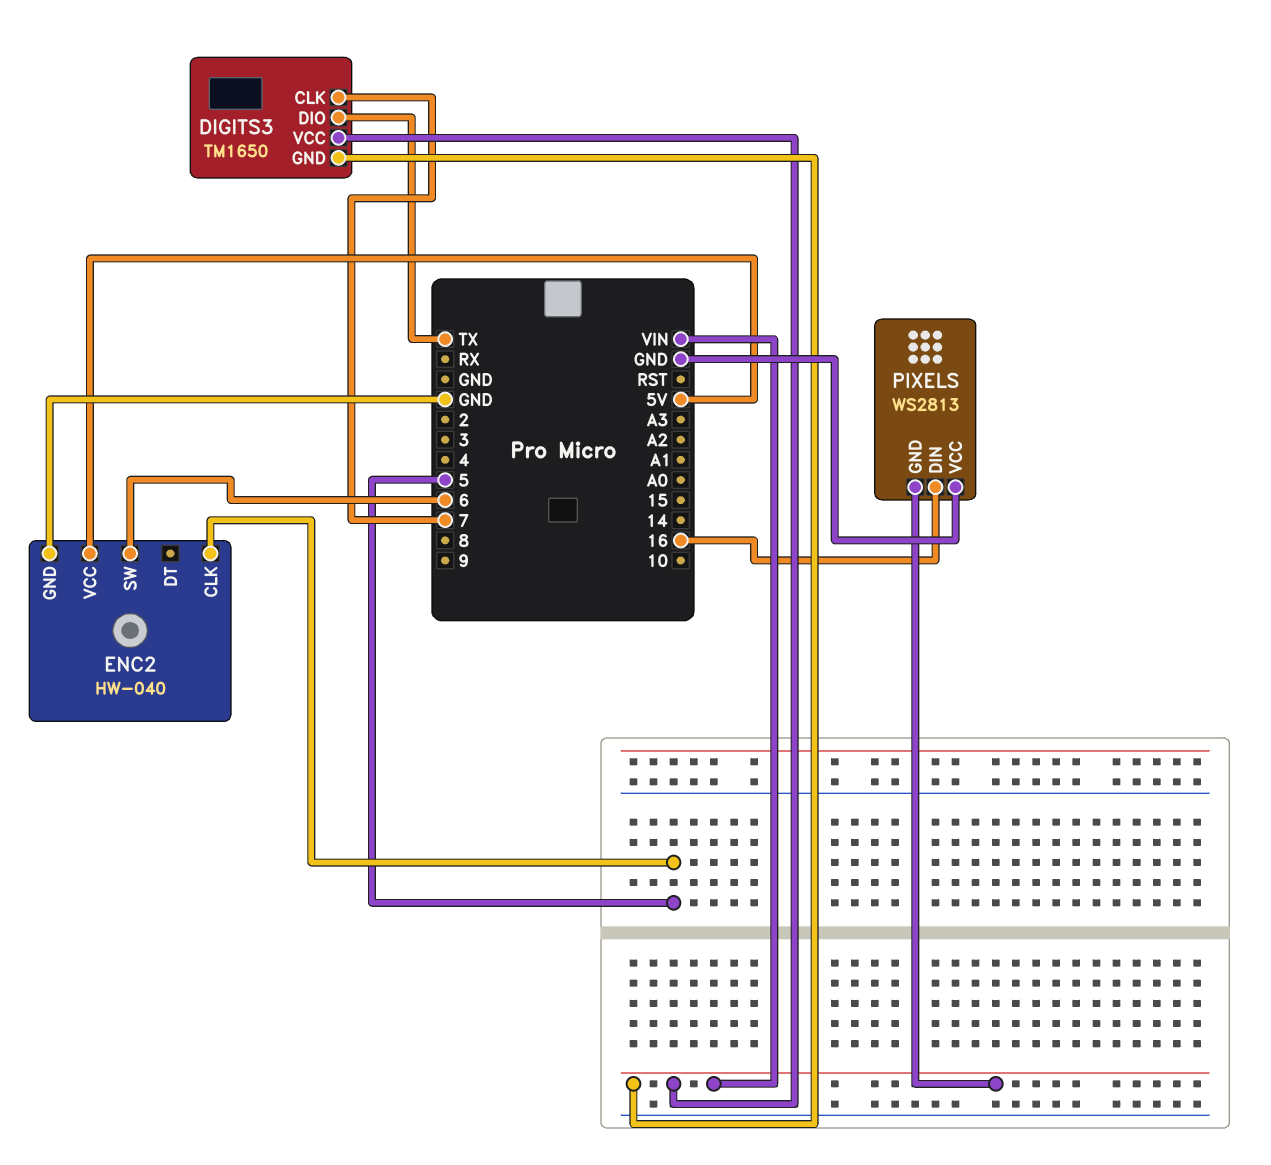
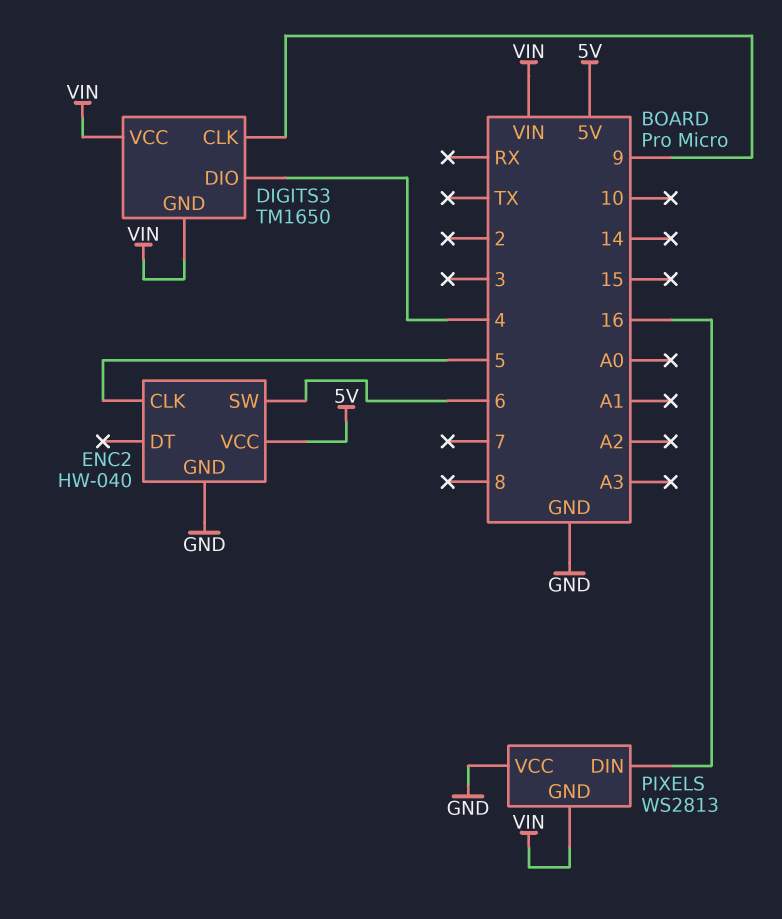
DIGITS3 pin CLK: 7 -> 9
DIGITS3 pin DIO: TX -> 4

